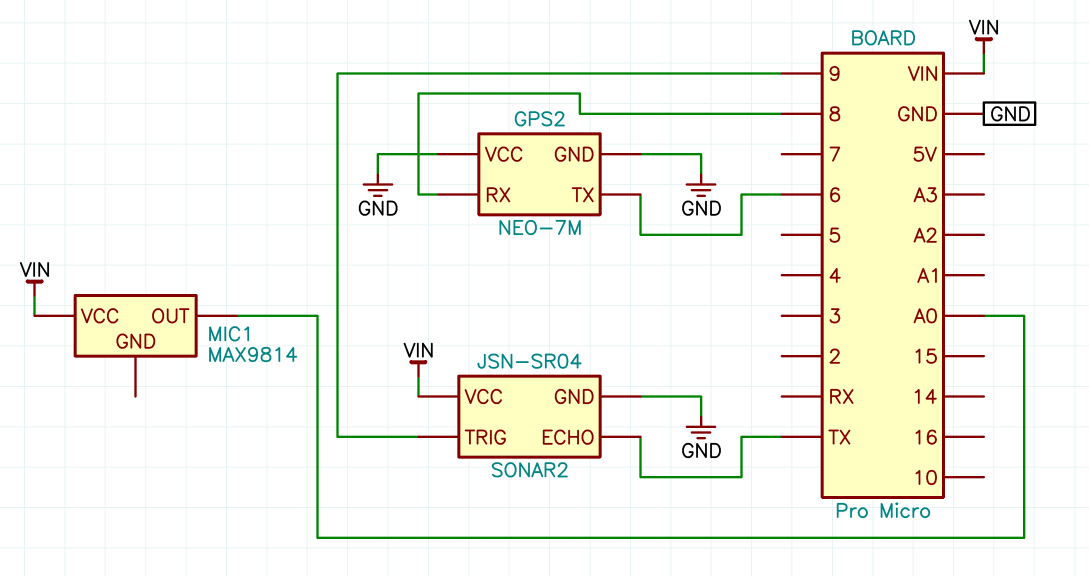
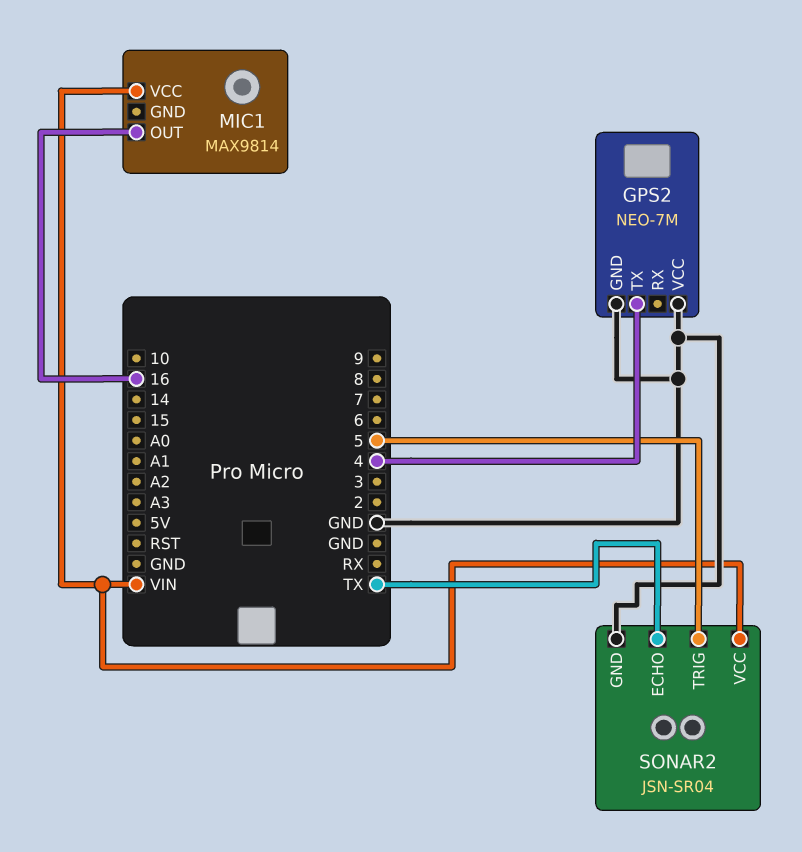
GPS2 pin RX: 8 -> none
GPS2 pin TX: 6 -> 4
MIC1 pin OUT: A0 -> 16
SONAR2 pin TRIG: 9 -> 5

